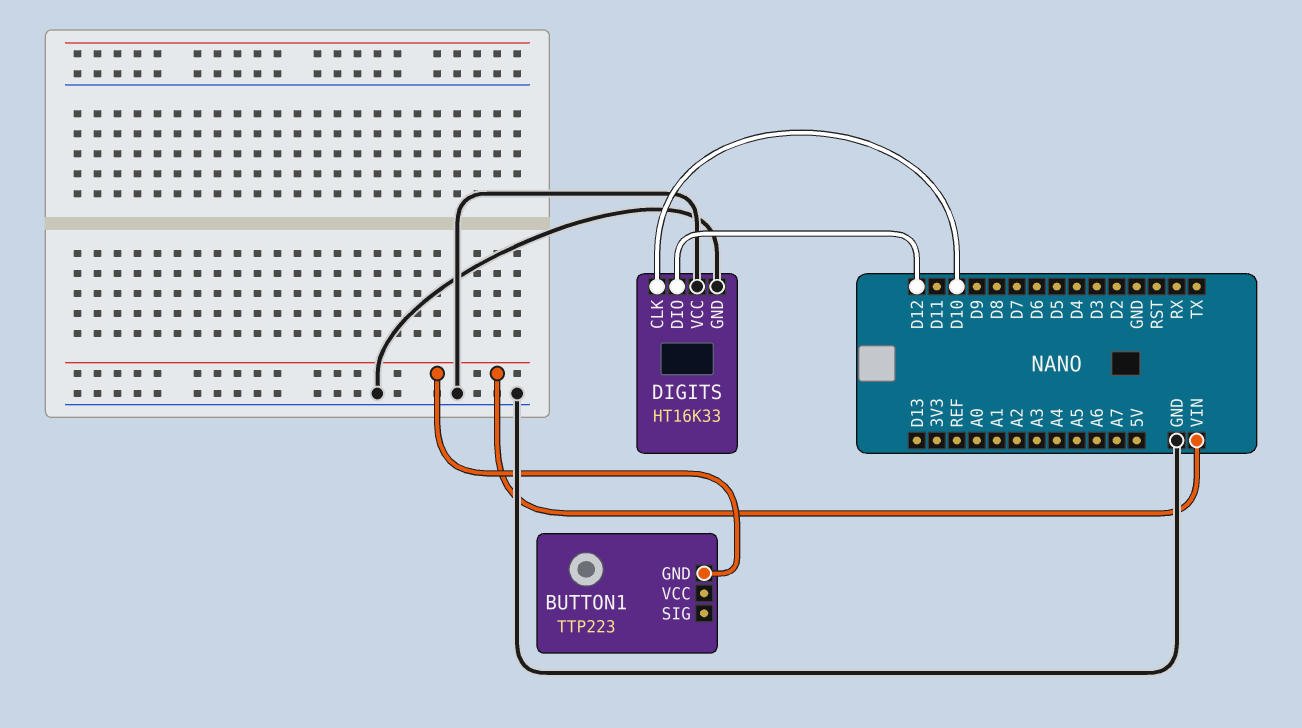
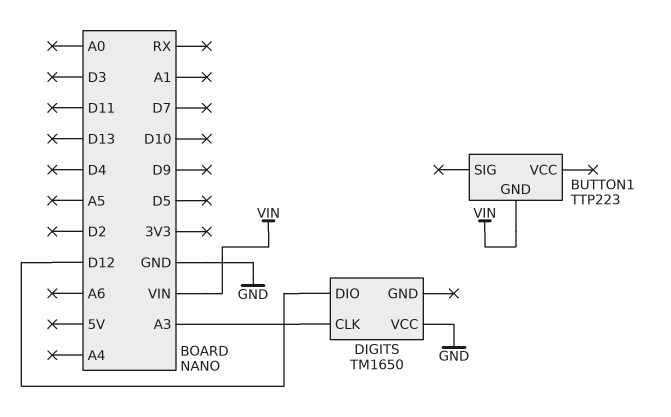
DIGITS: HT16K33 -> TM1650
DIGITS pin CLK: D10 -> A3
DIGITS pin GND: GND -> none

